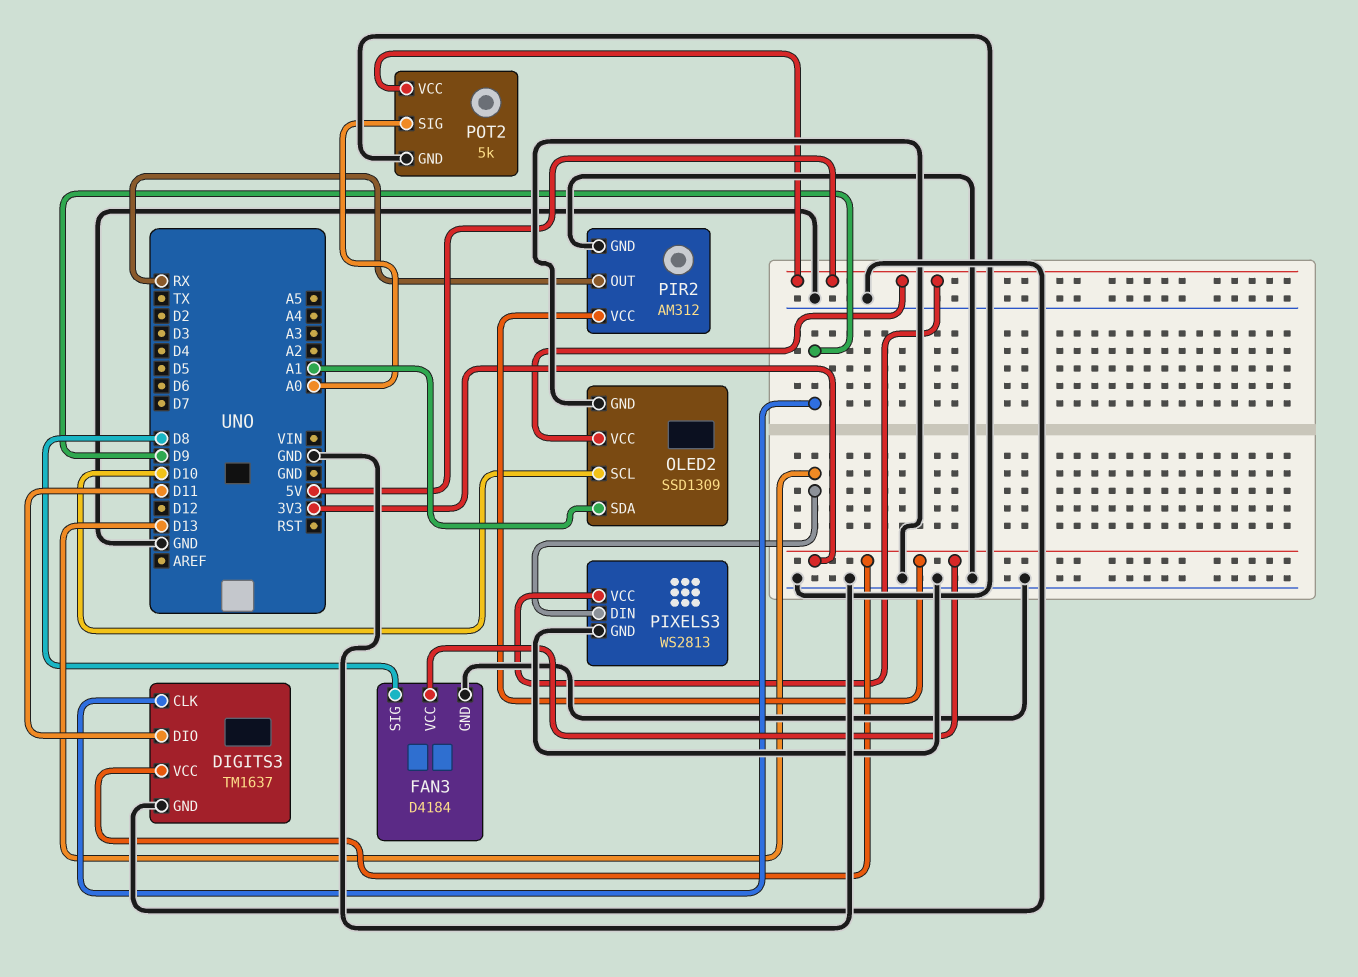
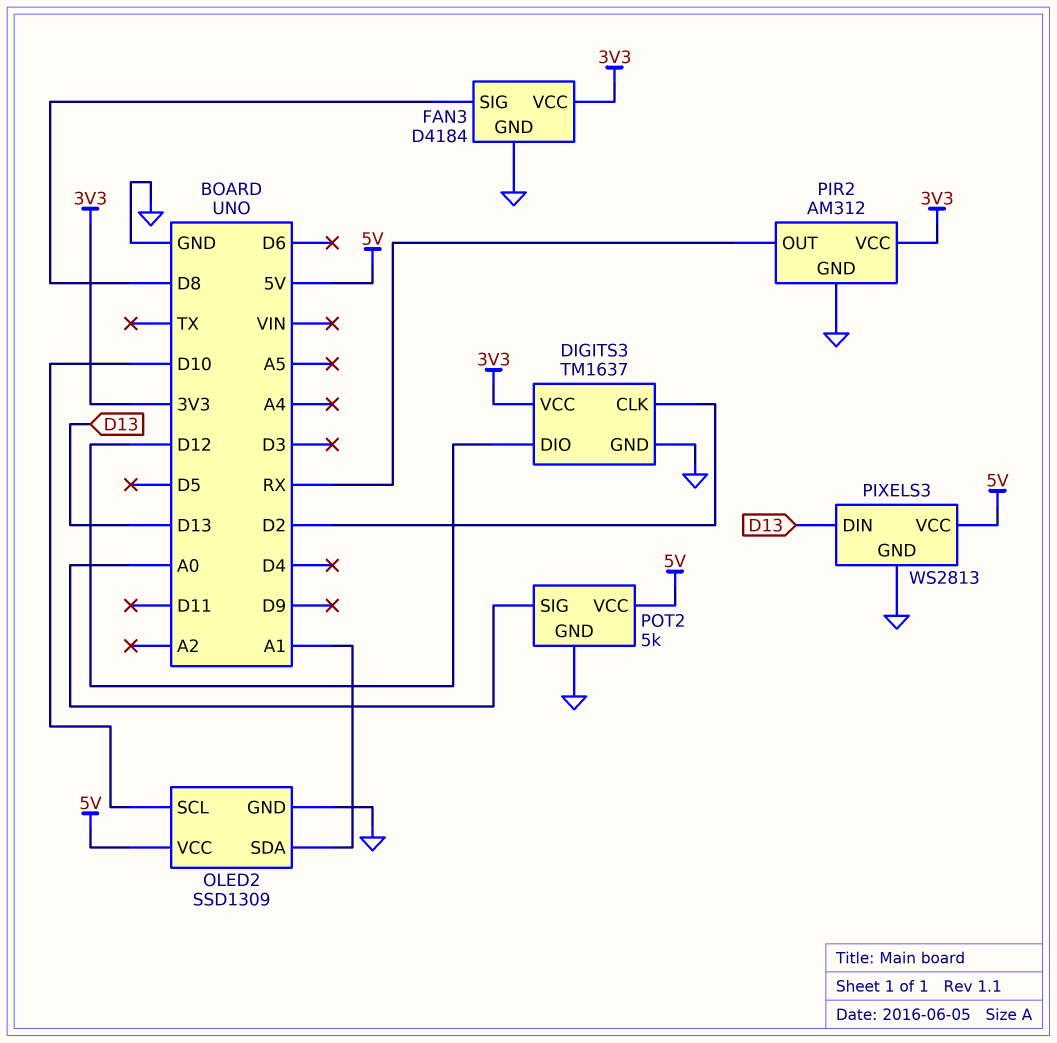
DIGITS3 pin CLK: D9 -> D2
DIGITS3 pin DIO: D11 -> D12

